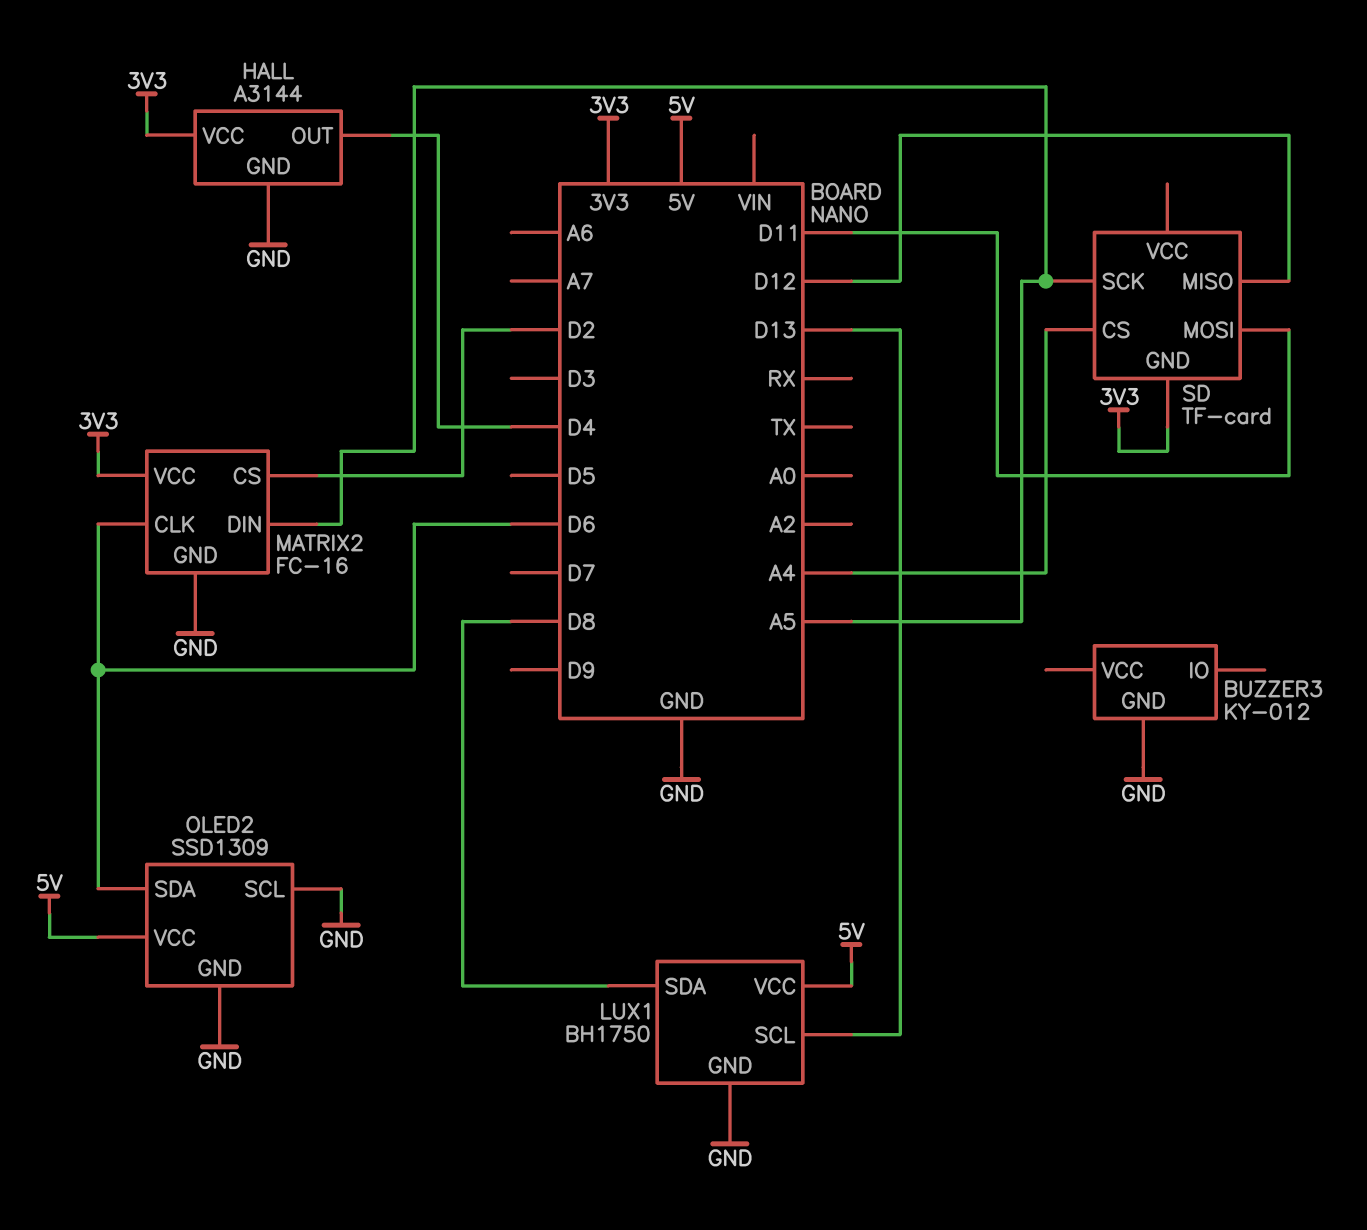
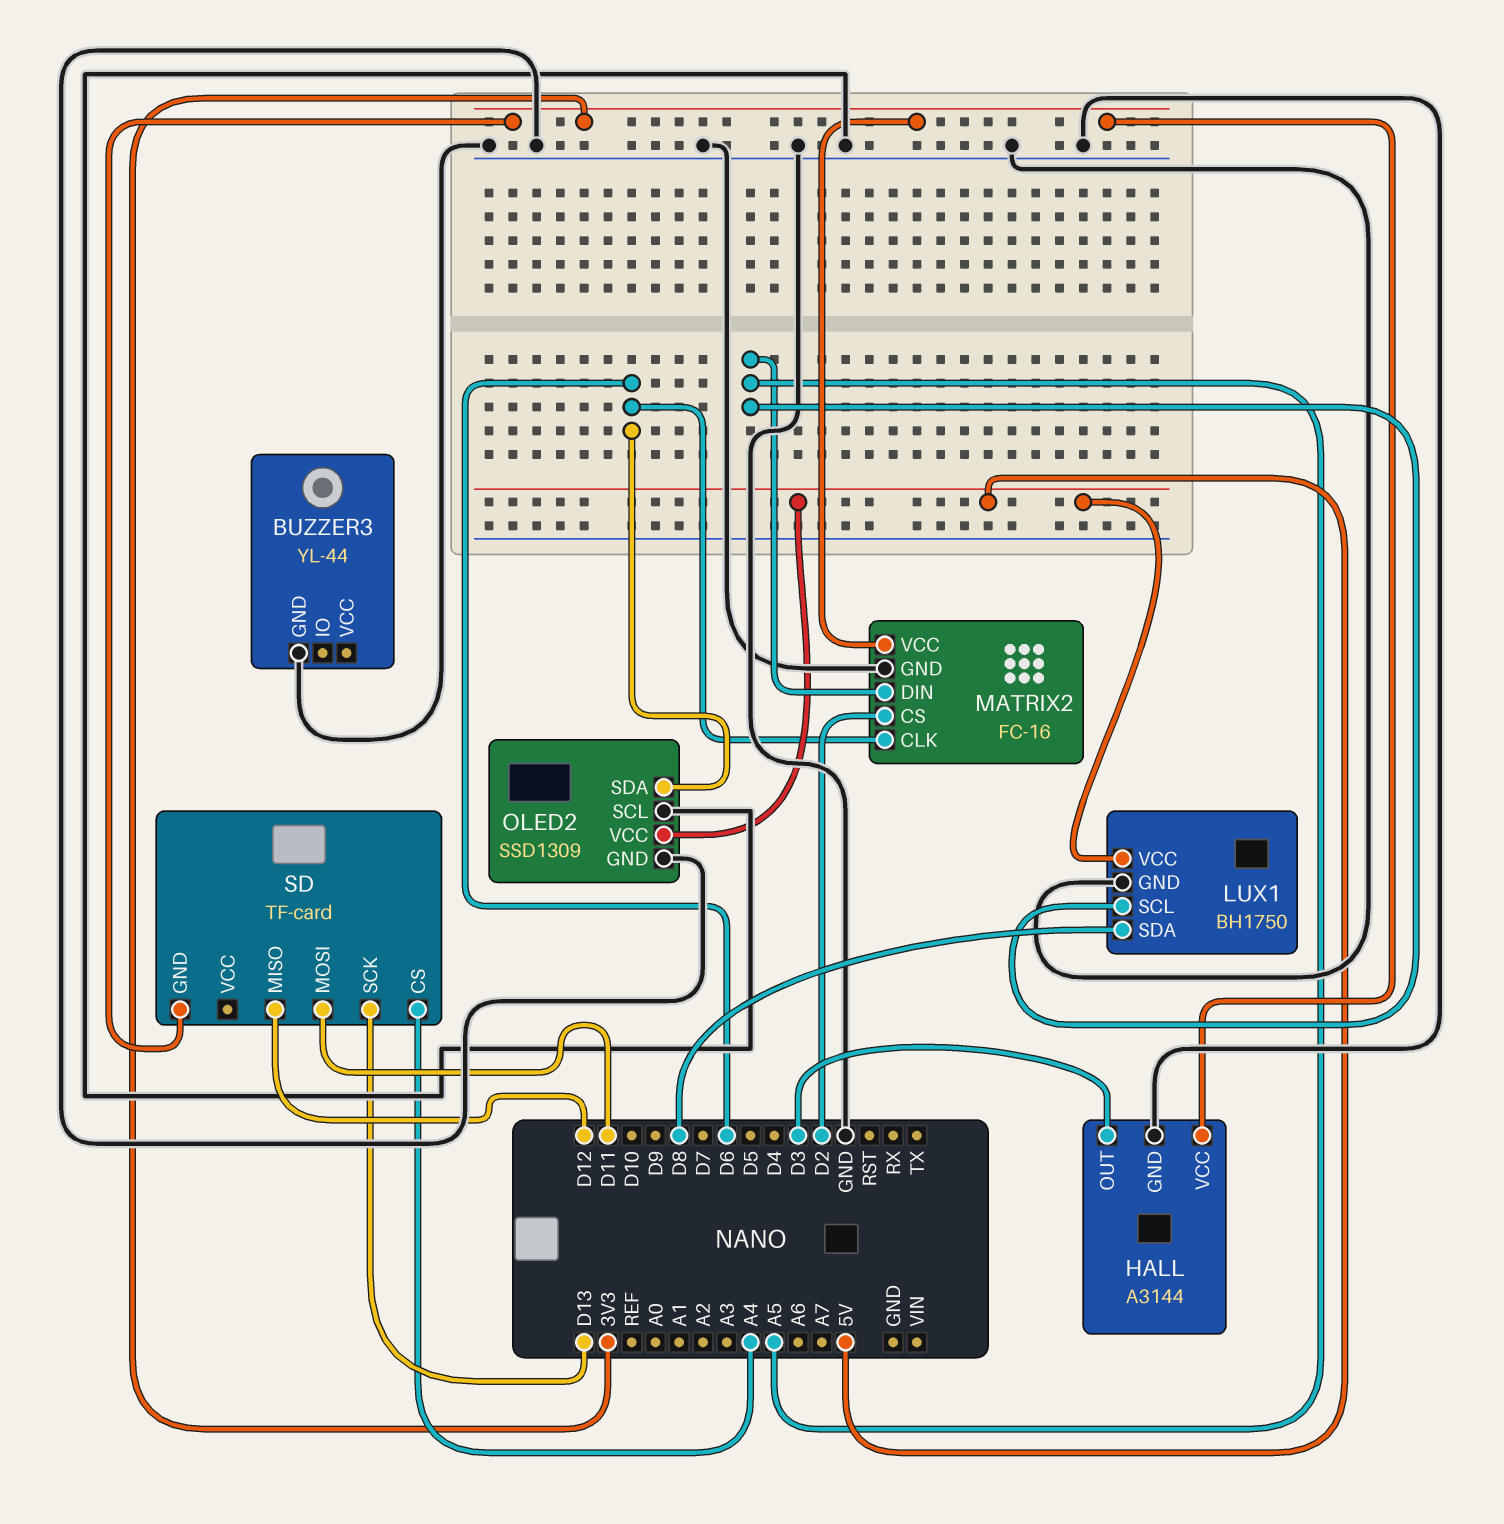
BUZZER3: KY-012 -> YL-44
HALL pin OUT: D4 -> D3
LUX1 pin SCL: D13 -> A5
SD pin SCK: A5 -> D13

